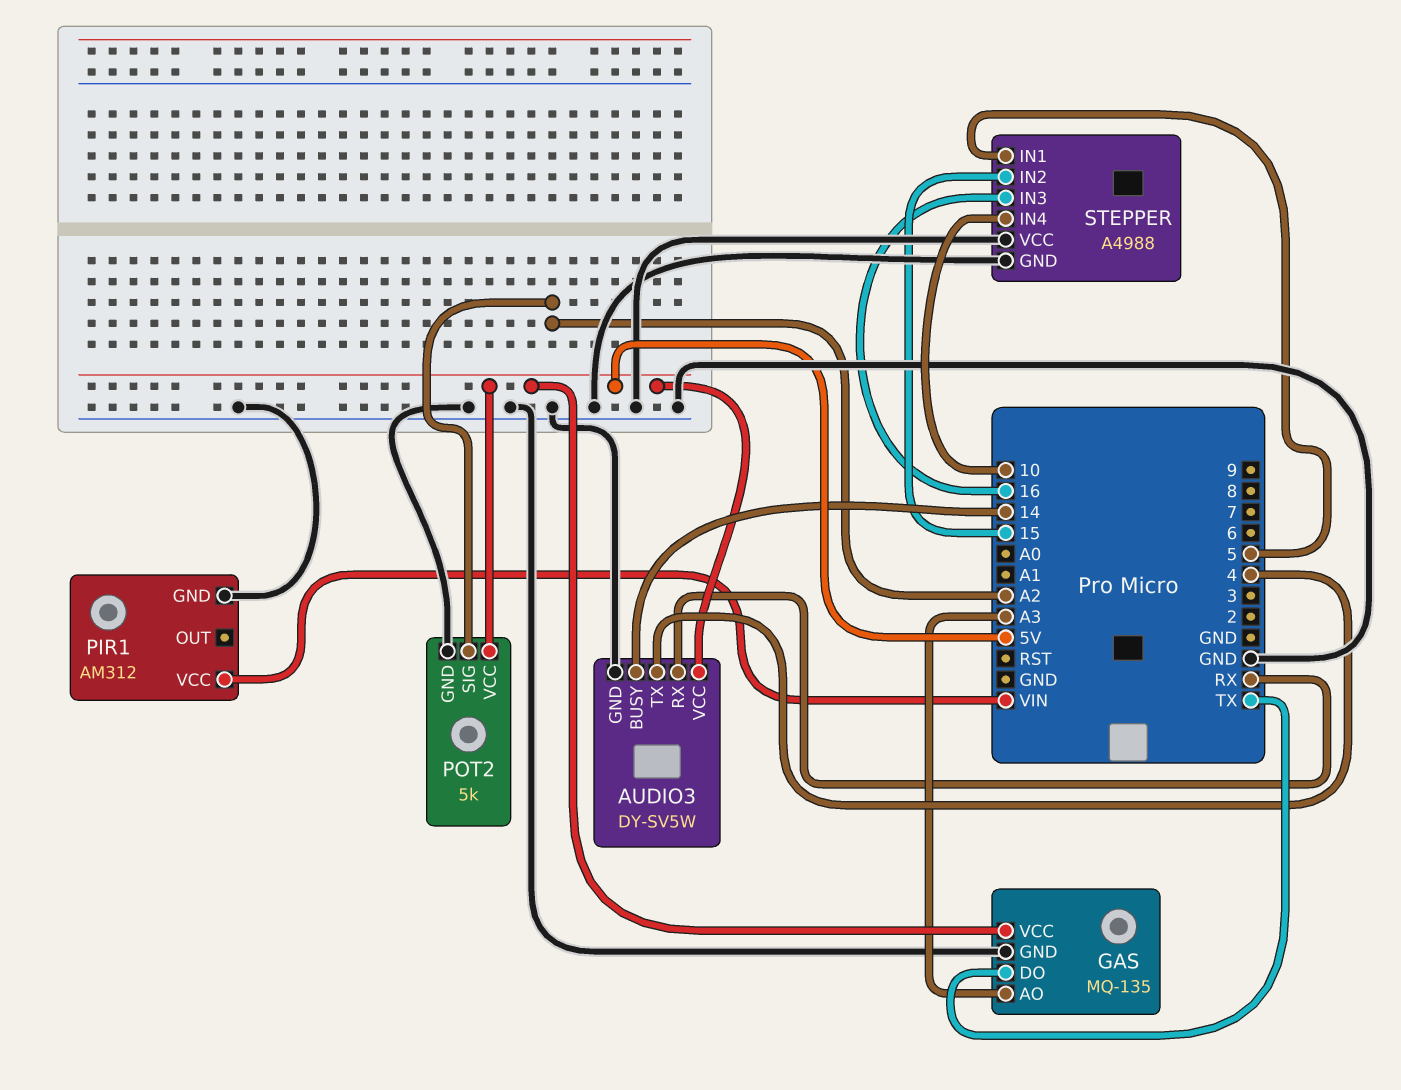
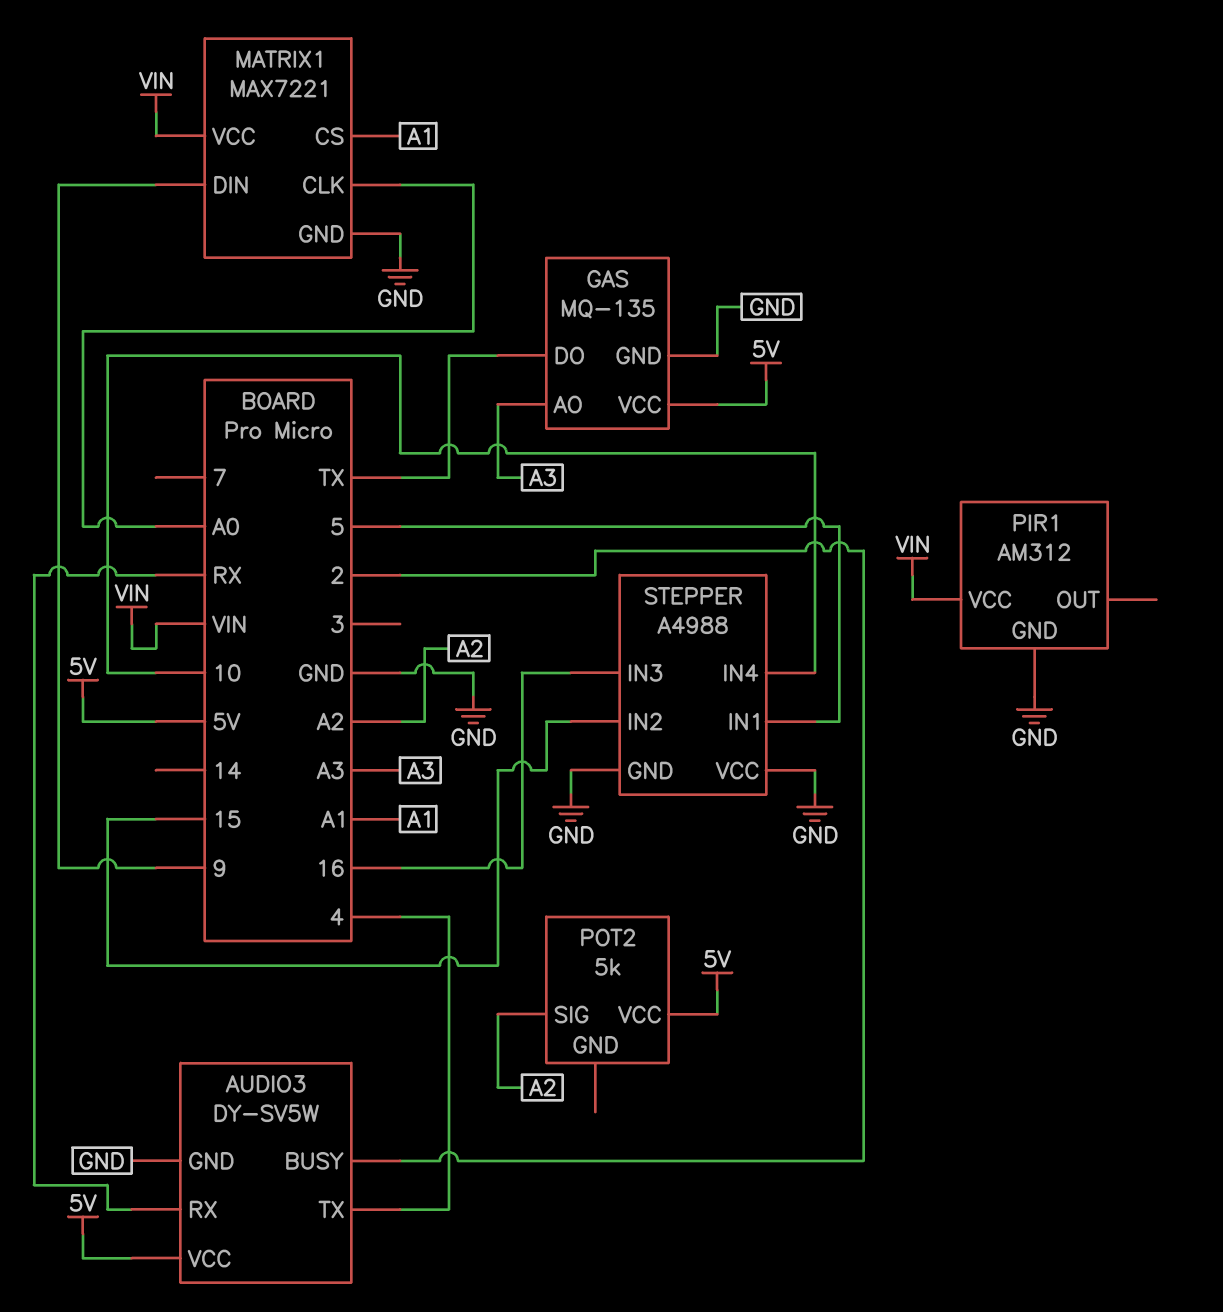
AUDIO3 pin BUSY: 14 -> 2
MATRIX1: none -> MAX7221
MATRIX1 pin CLK: none -> A0
MATRIX1 pin CS: none -> A1
MATRIX1 pin DIN: none -> 9
MATRIX1 pin GND: none -> GND
MATRIX1 pin VCC: none -> VIN
POT2 pin GND: GND -> none

